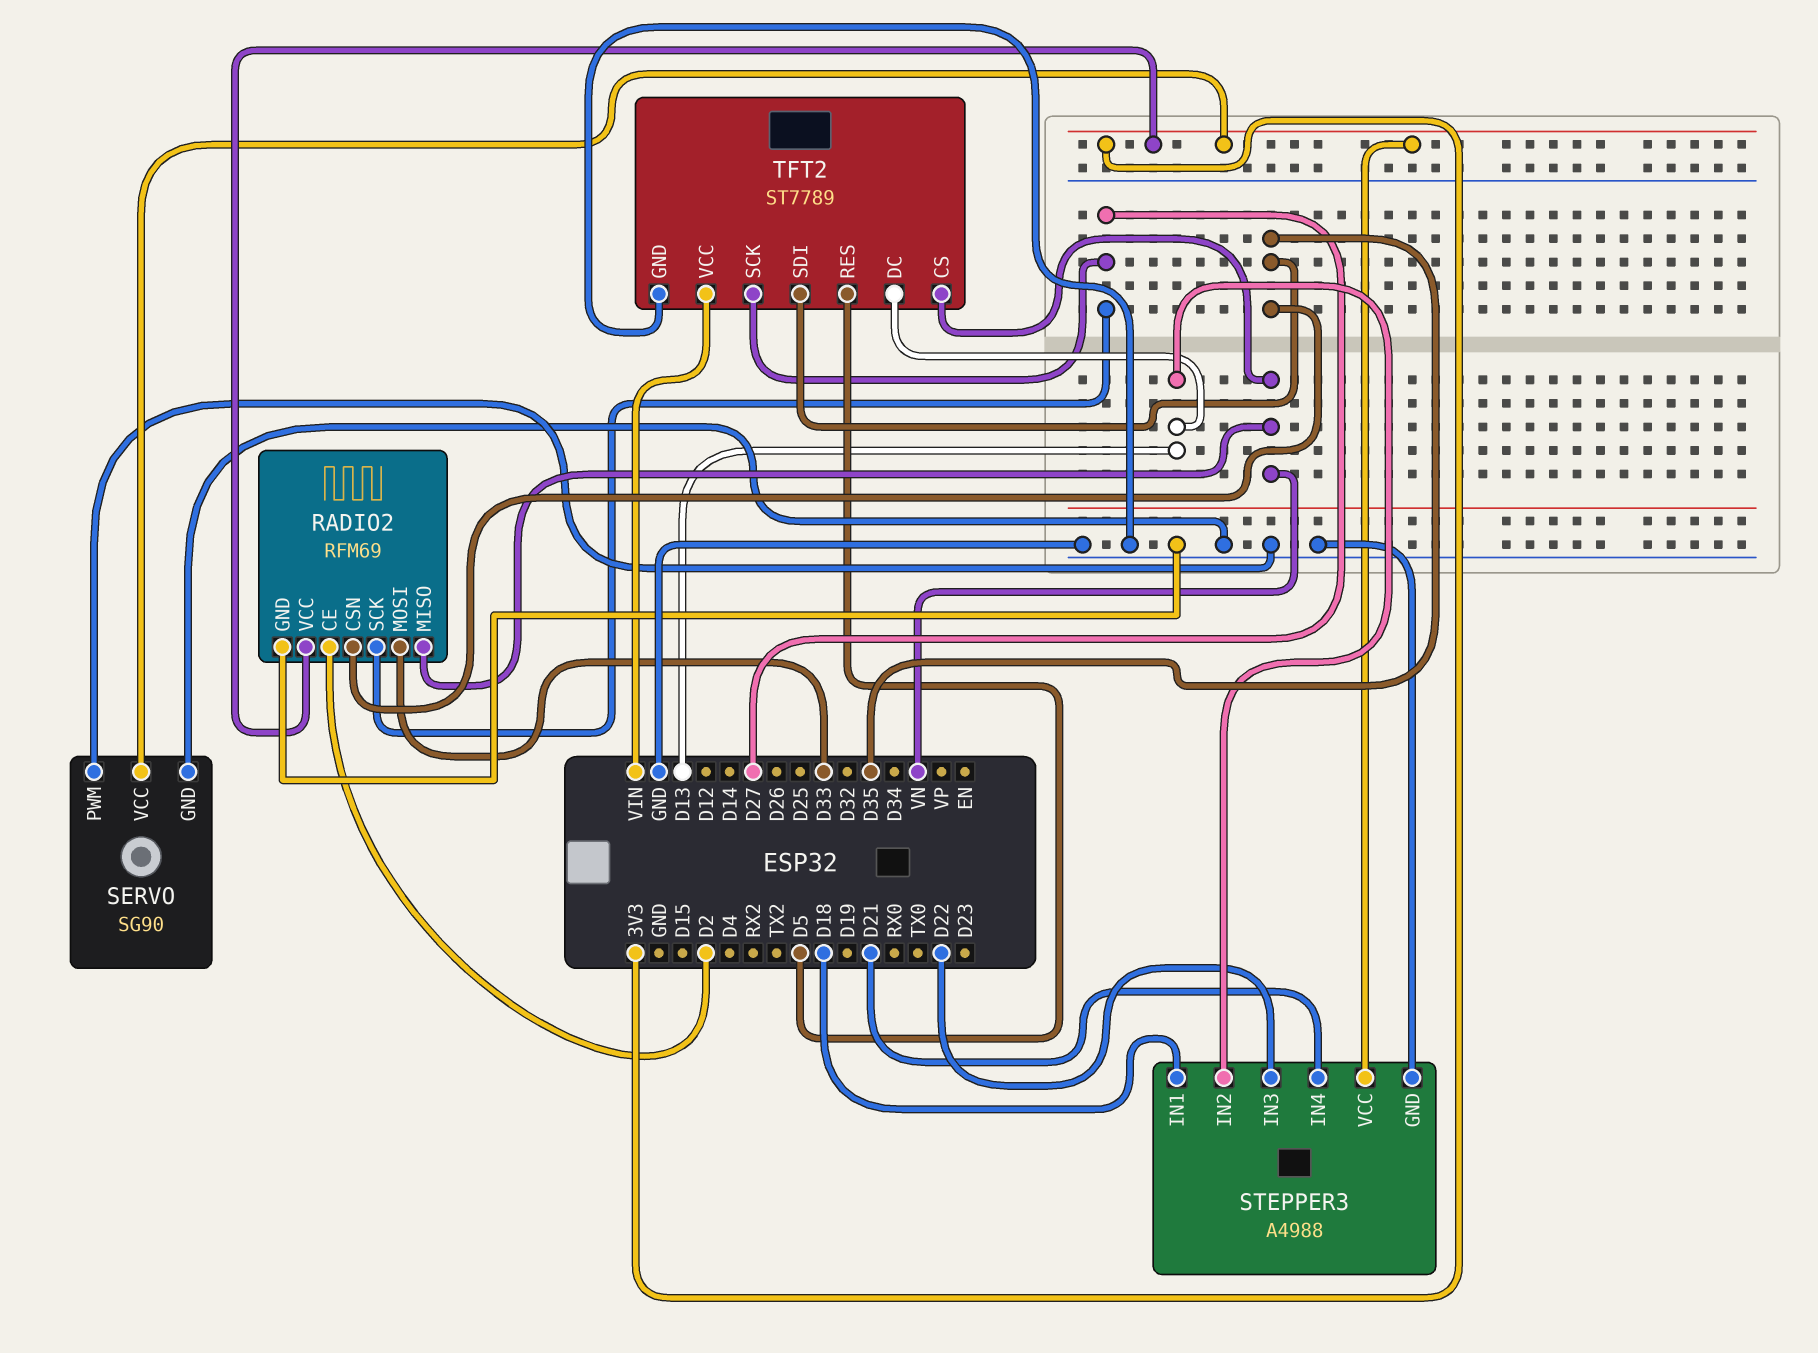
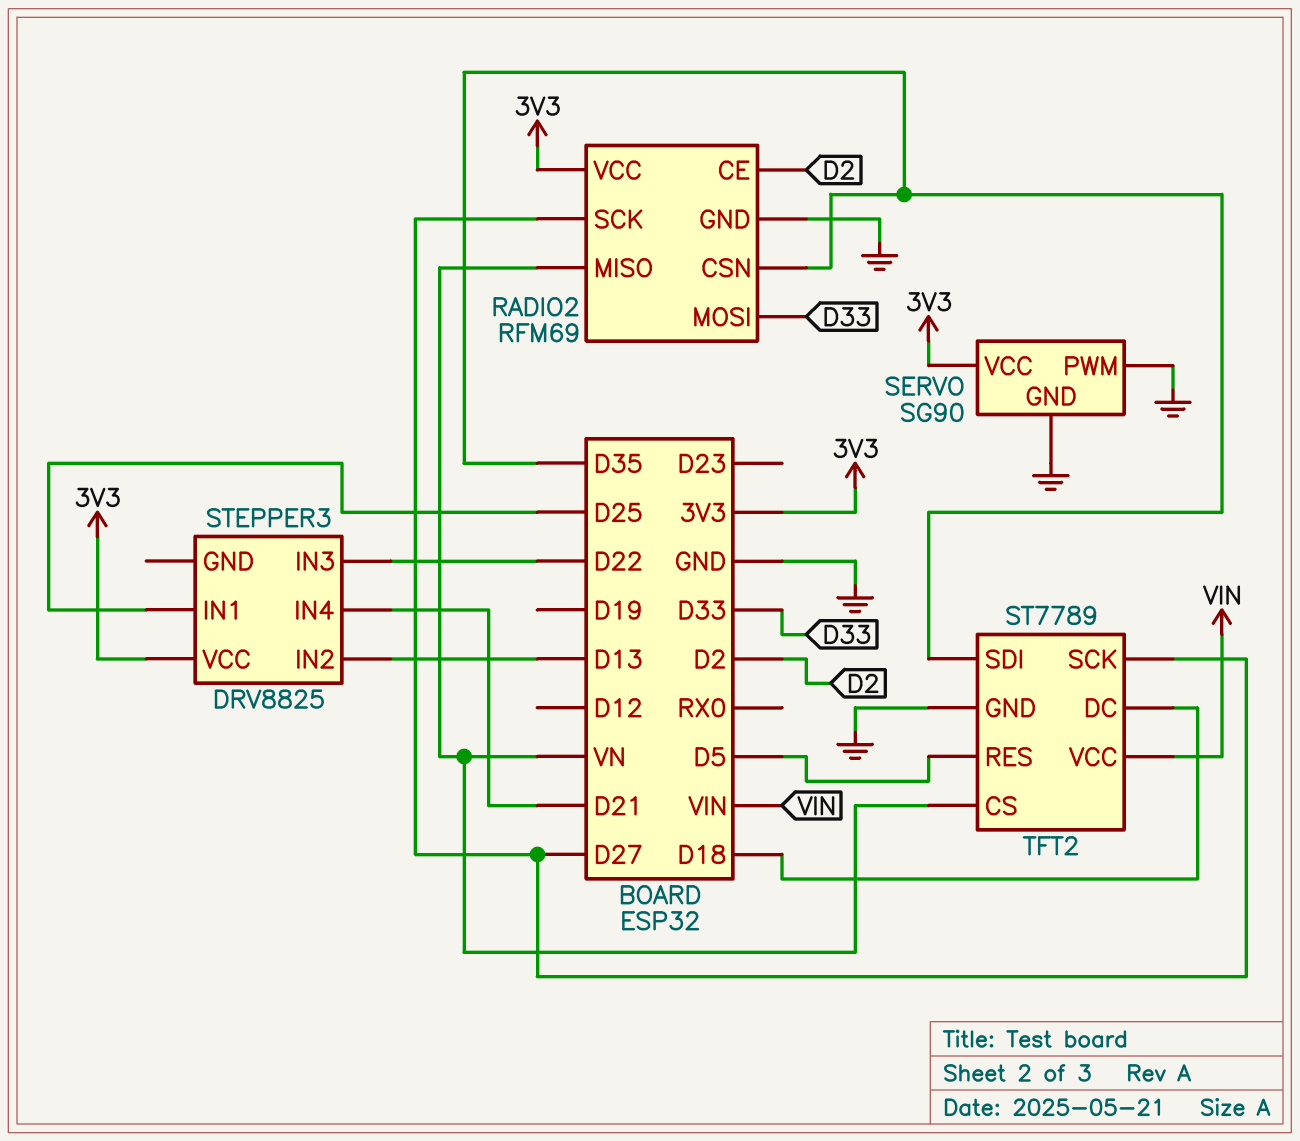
STEPPER3: A4988 -> DRV8825
STEPPER3 pin GND: GND -> none
STEPPER3 pin IN1: D18 -> D25
TFT2 pin DC: D13 -> D18

